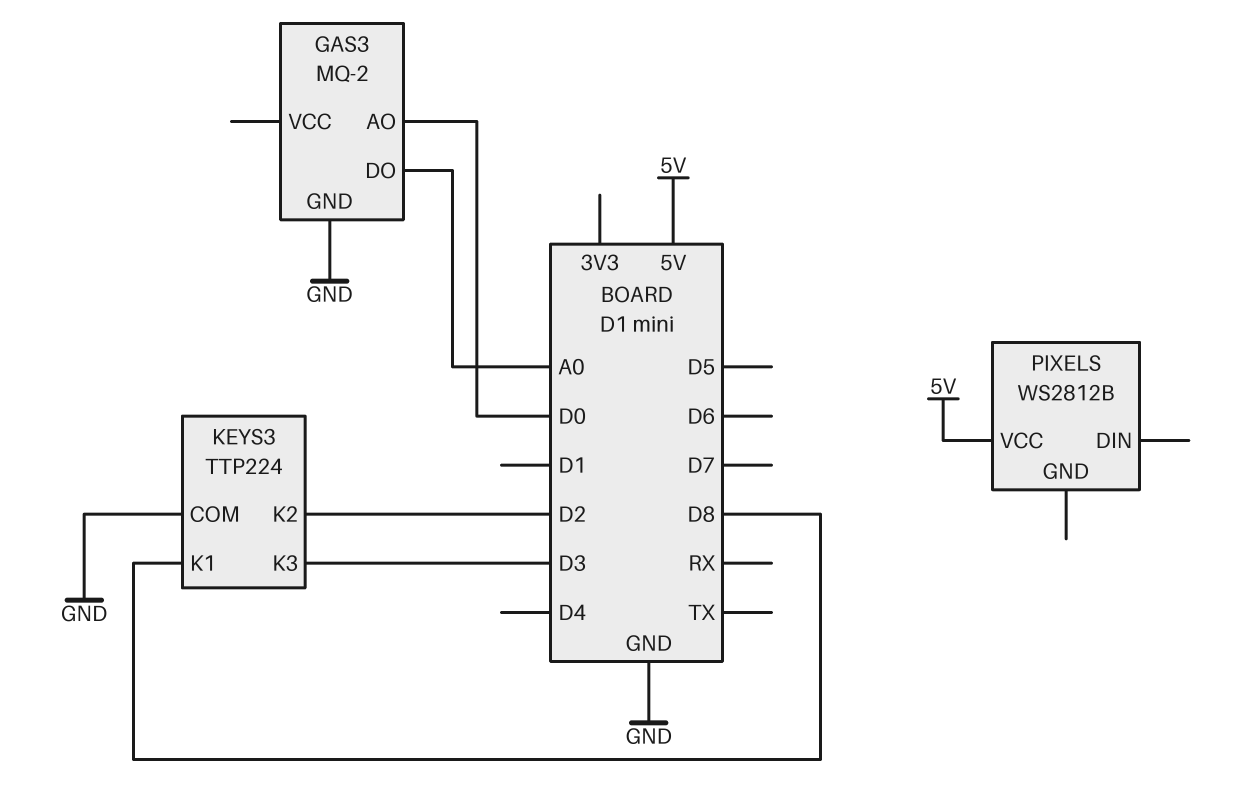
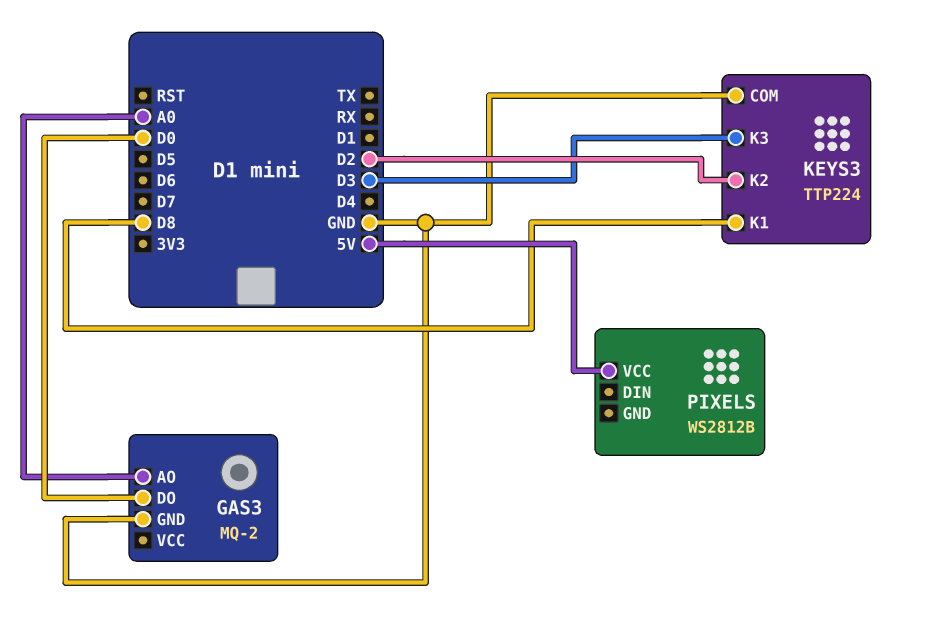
GAS3 pin AO: D0 -> A0
GAS3 pin DO: A0 -> D0

